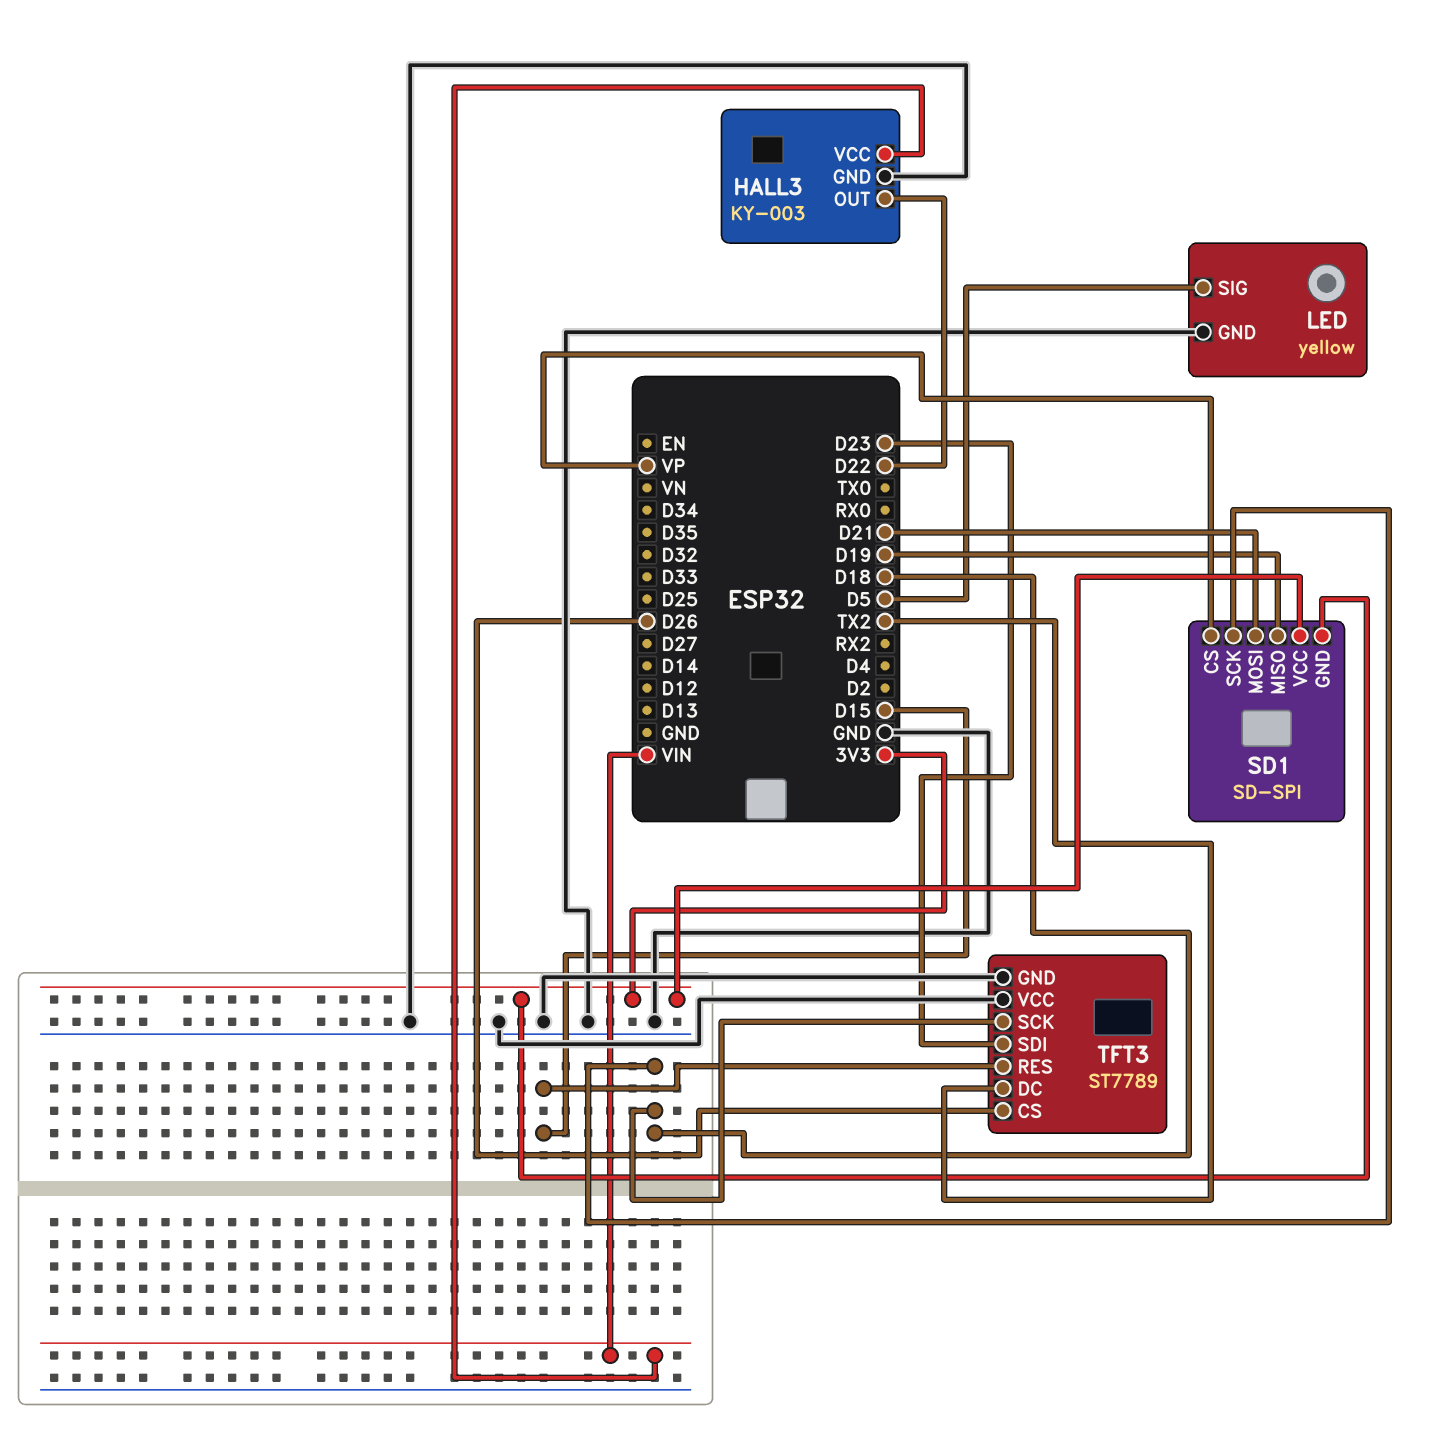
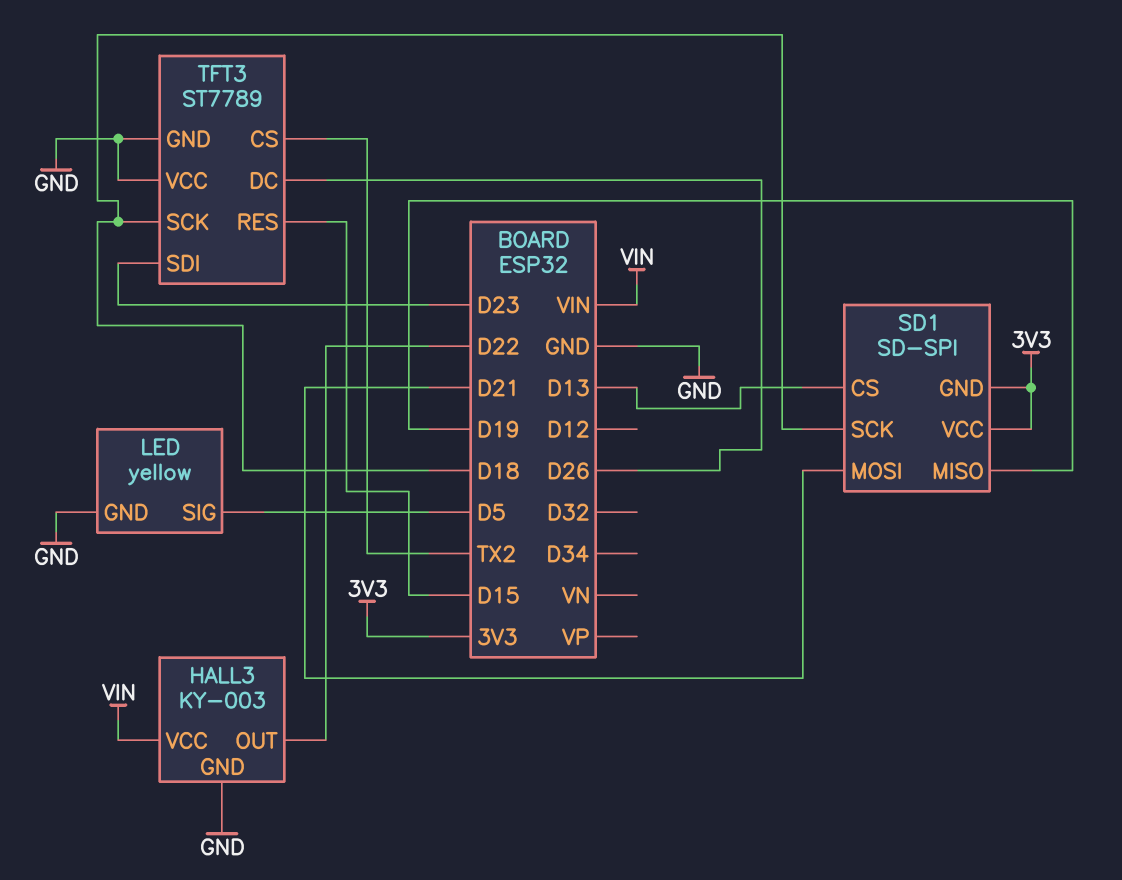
SD1 pin CS: VP -> D13
TFT3 pin CS: D26 -> TX2
TFT3 pin DC: TX2 -> D26

